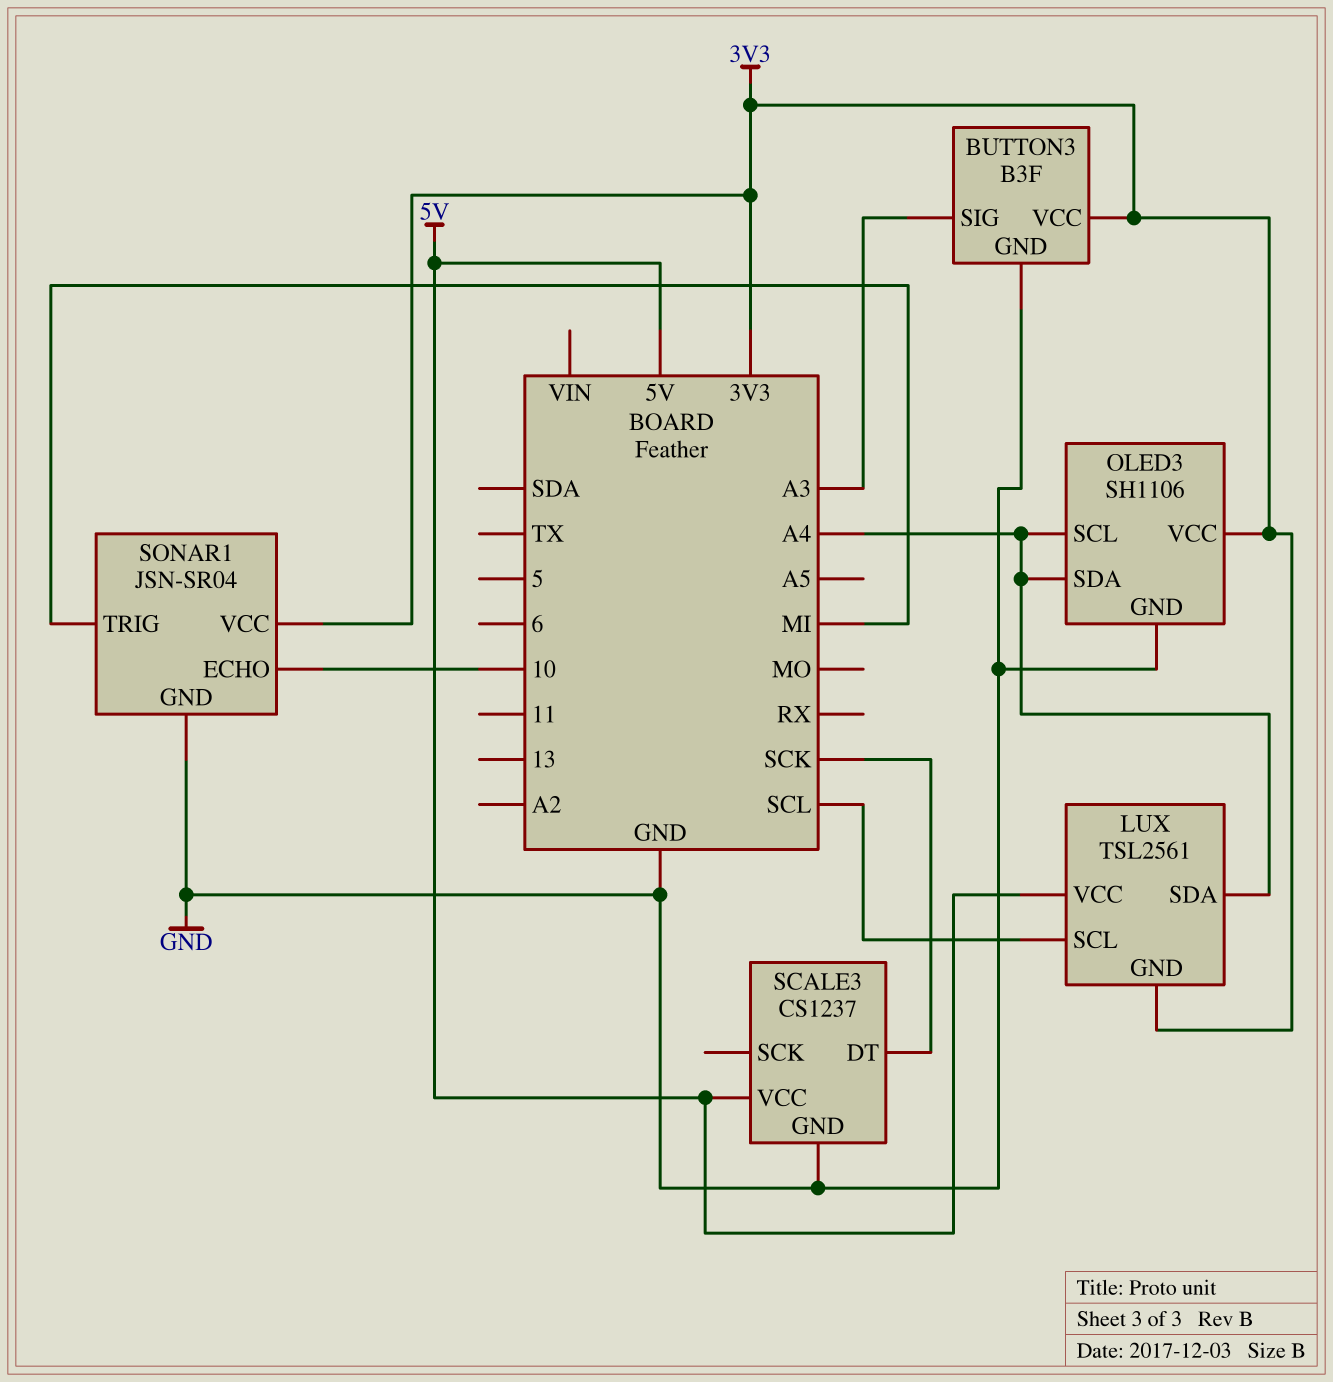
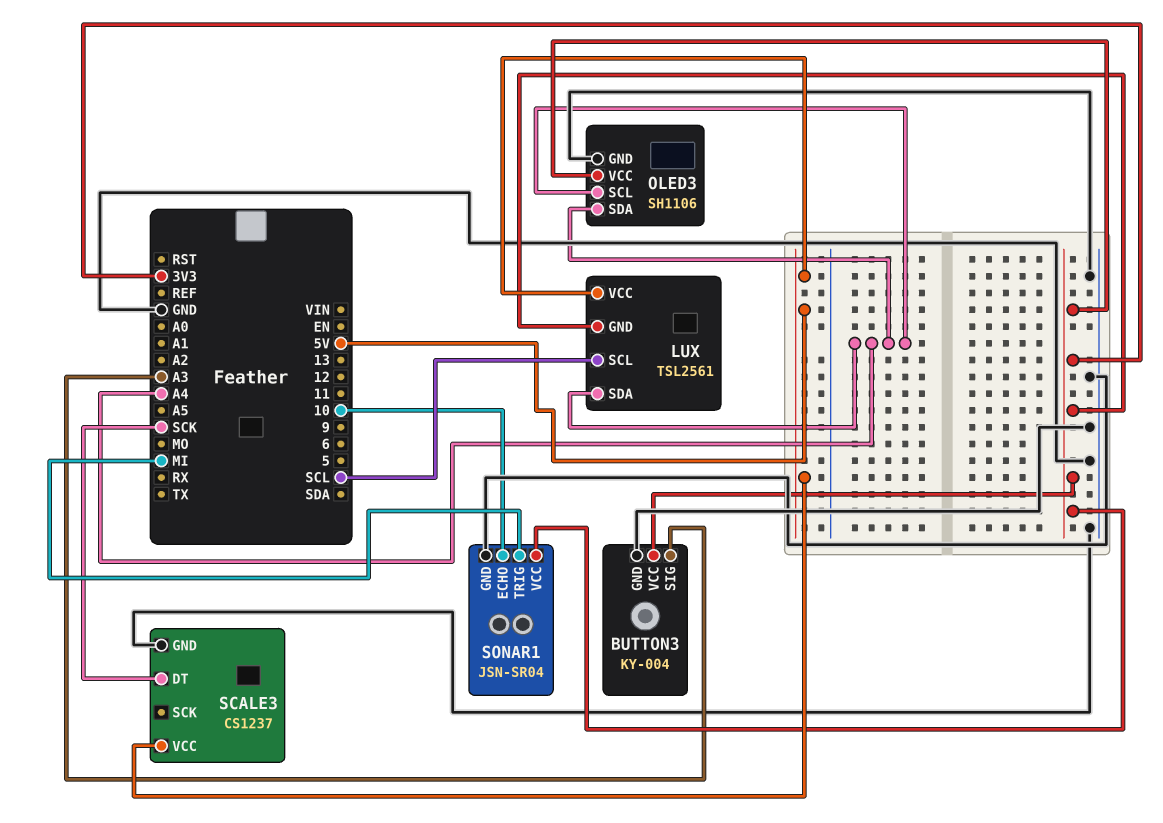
BUTTON3: B3F -> KY-004

